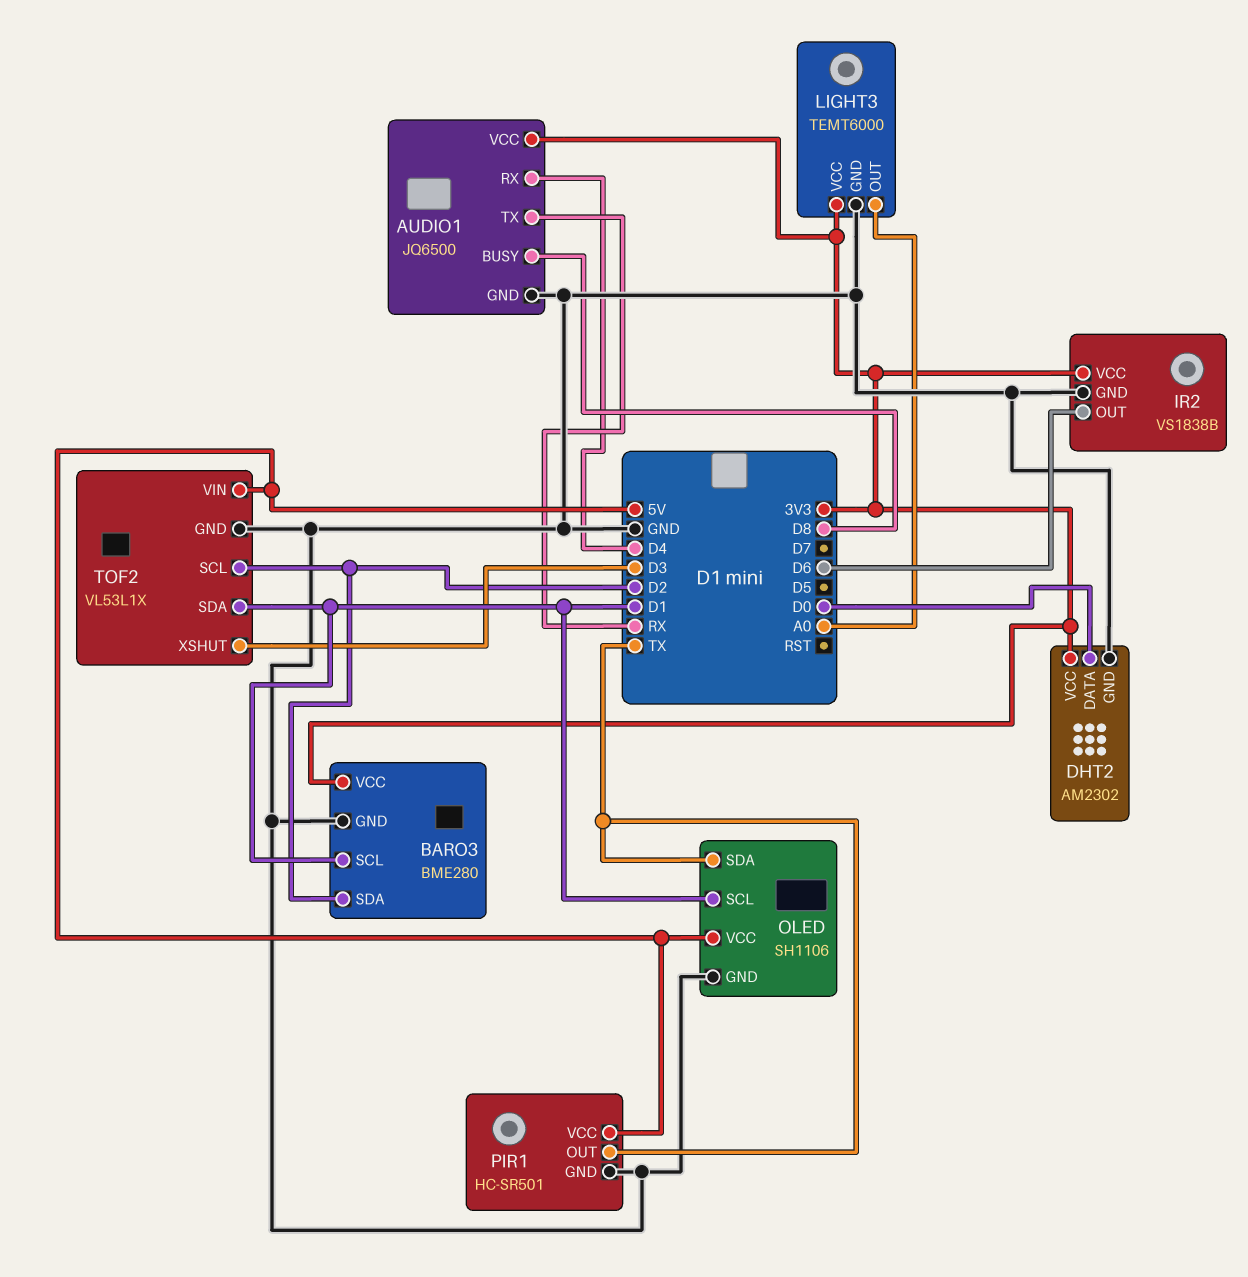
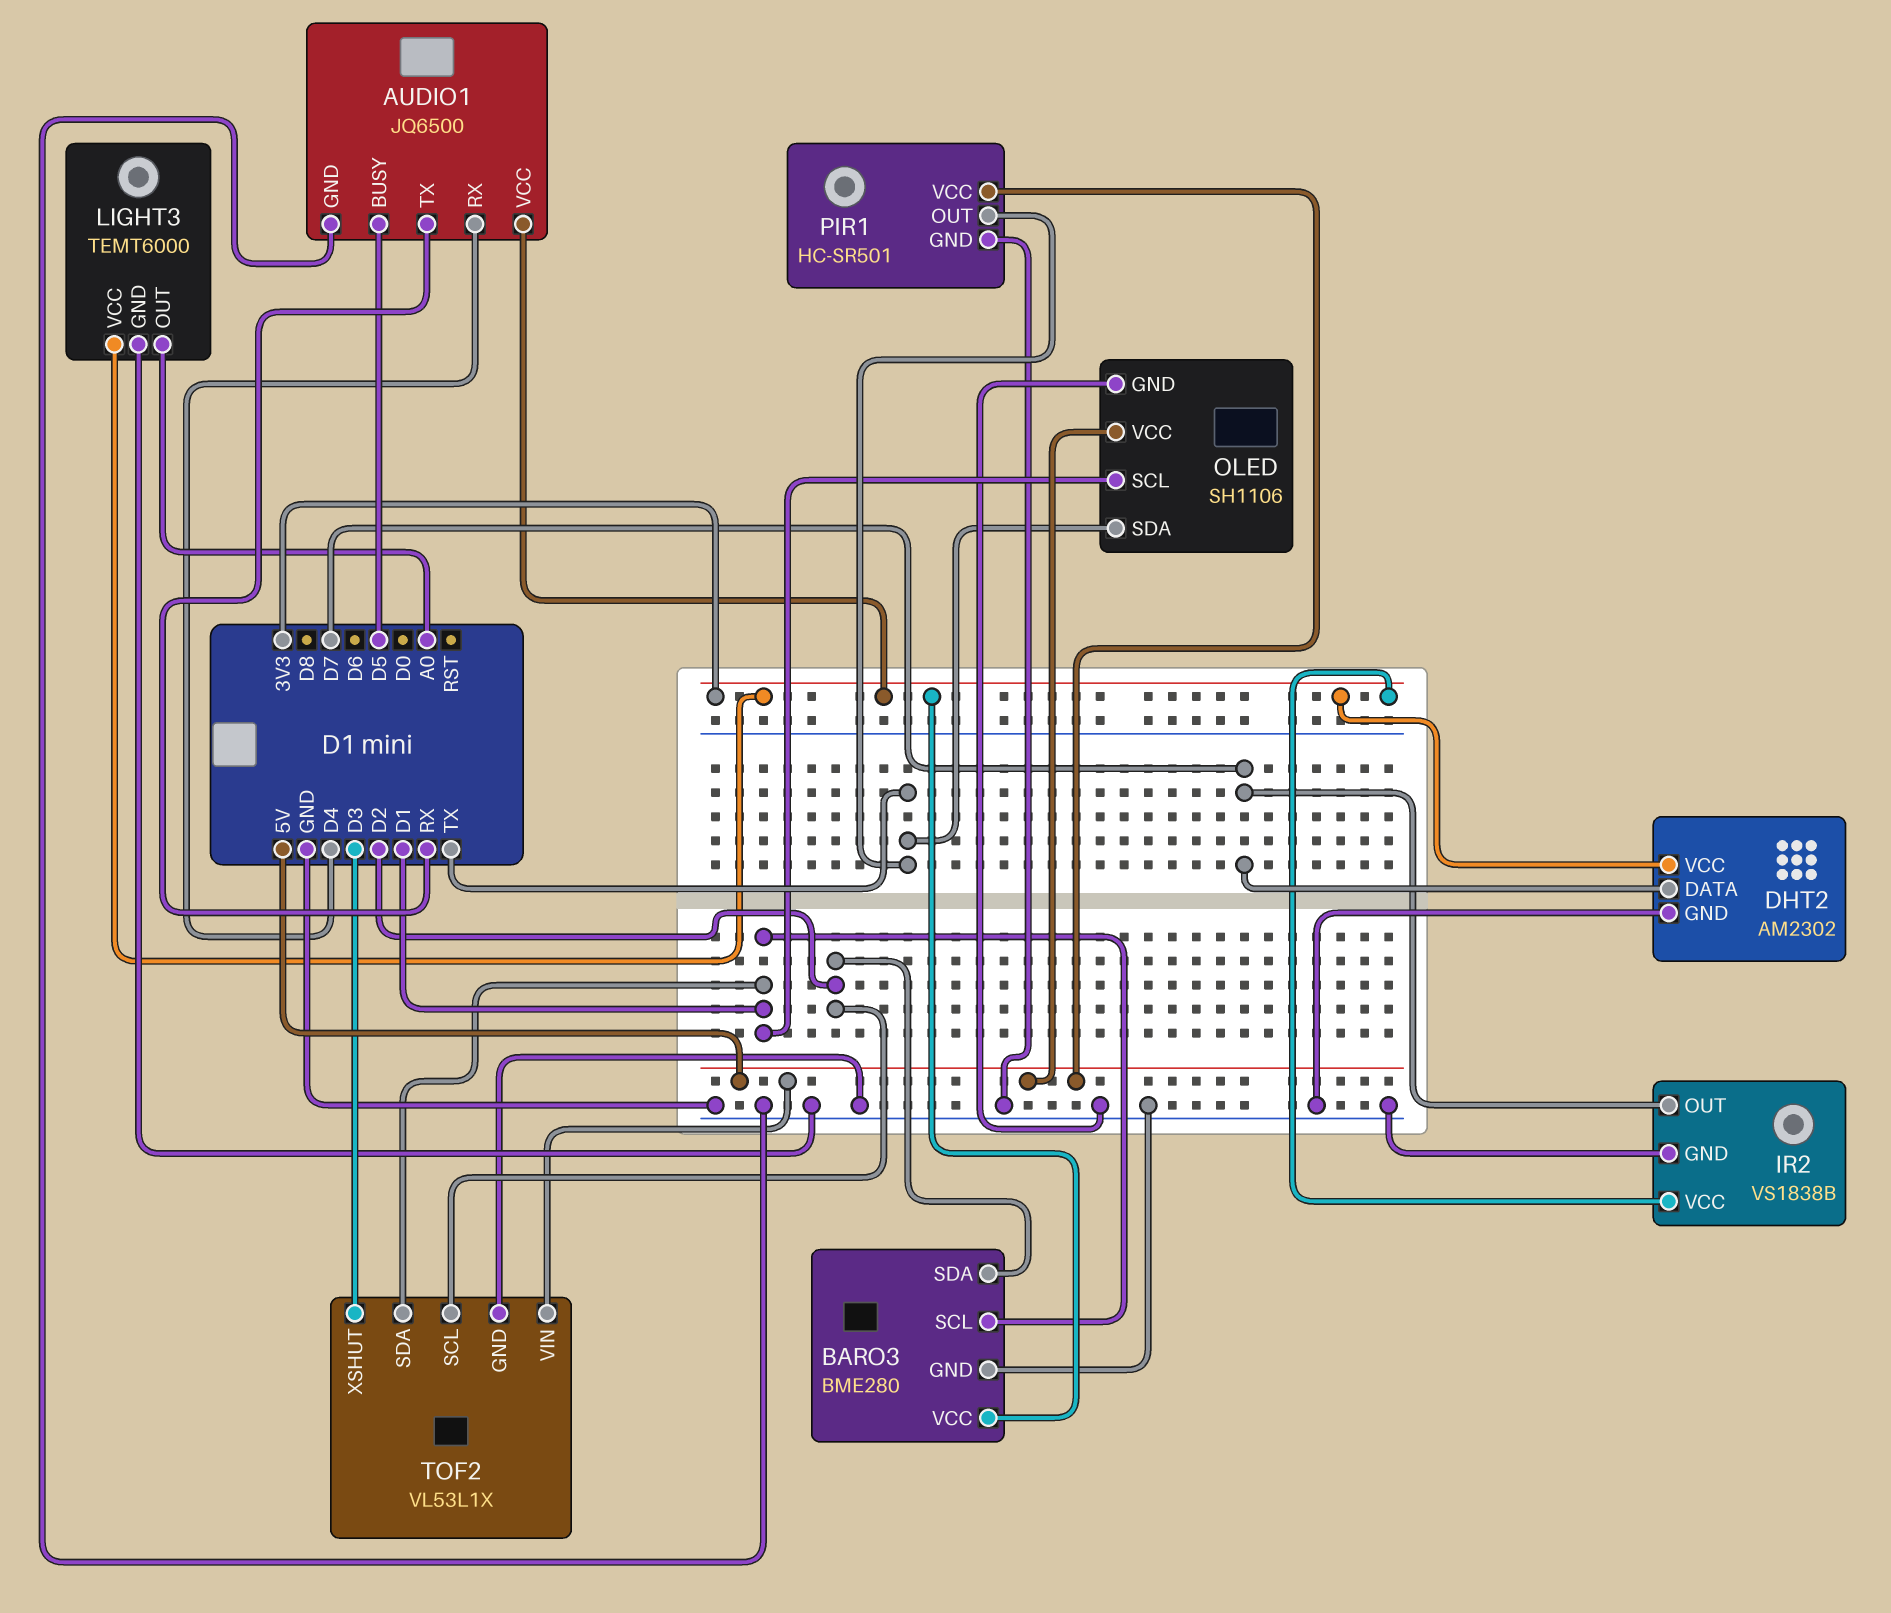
AUDIO1 pin BUSY: D8 -> D5
DHT2 pin DATA: D0 -> D7
IR2 pin OUT: D6 -> D7

